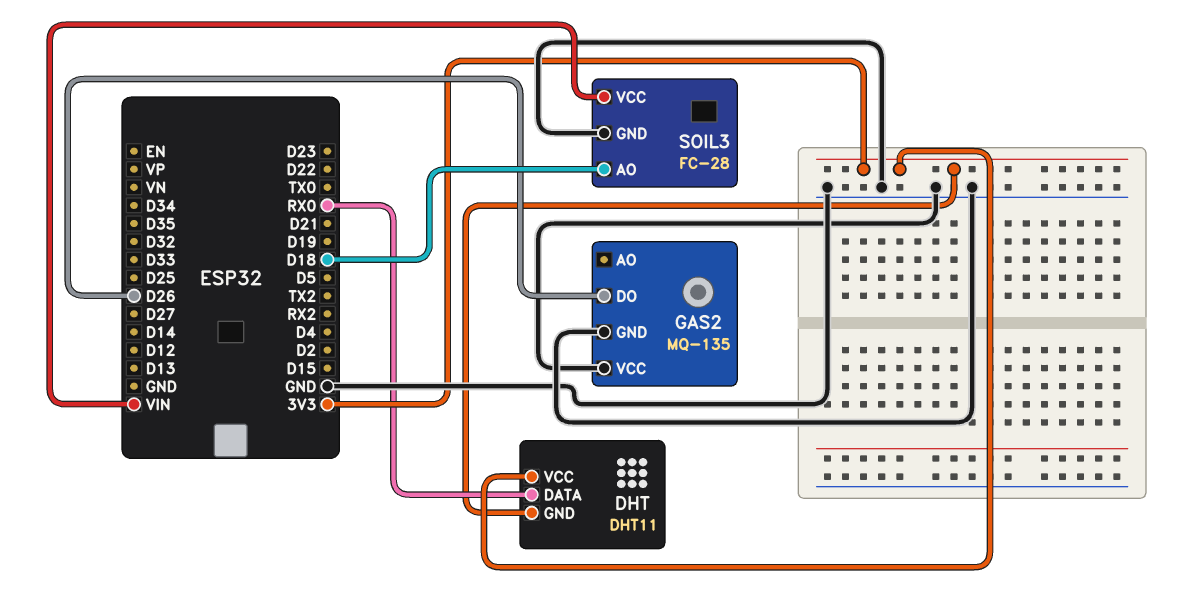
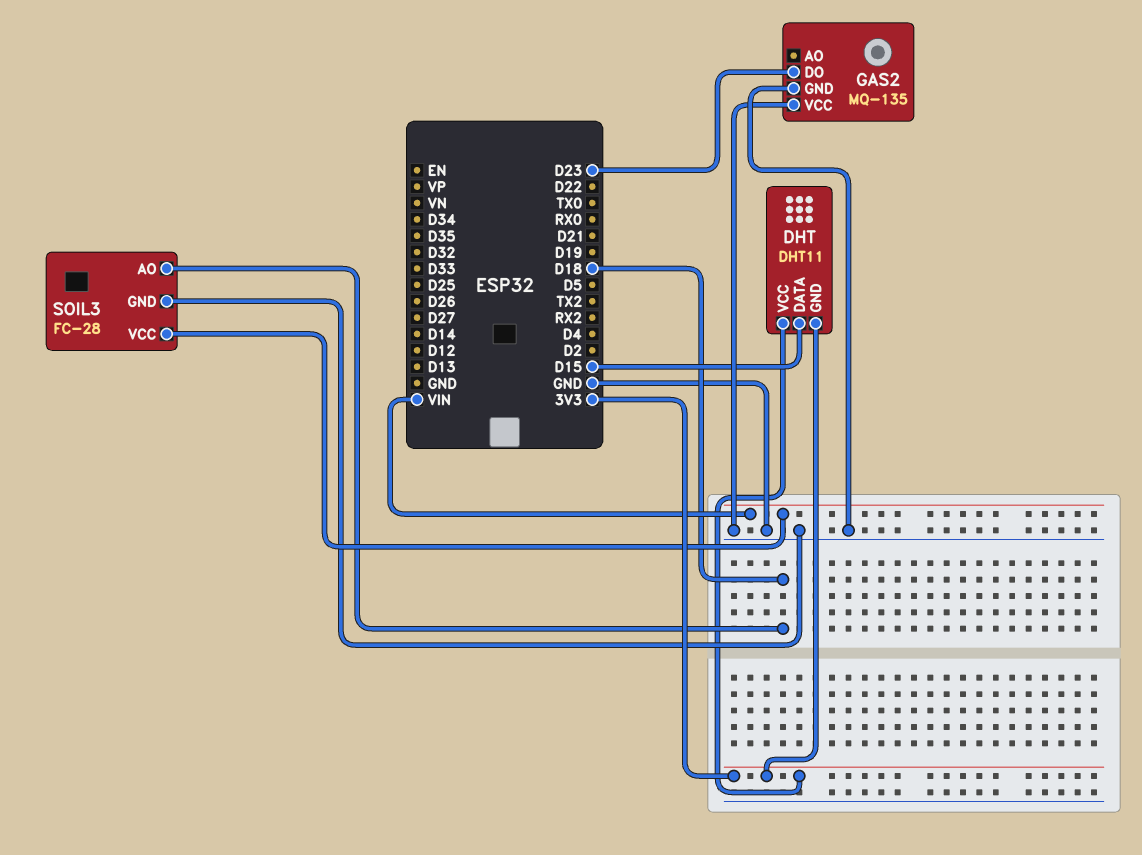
DHT pin DATA: RX0 -> D15
GAS2 pin DO: D26 -> D23

